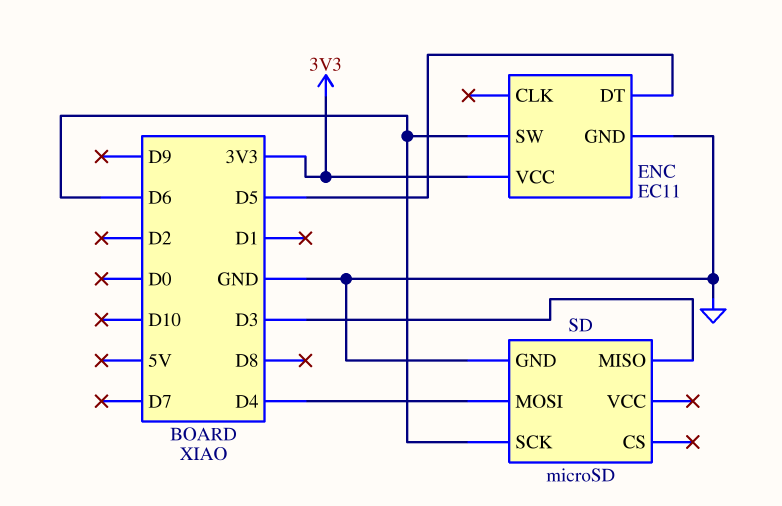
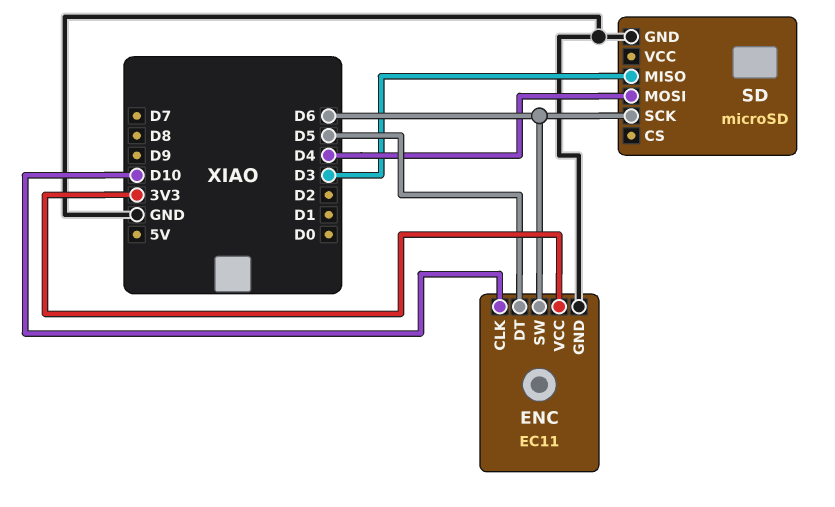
ENC pin CLK: none -> D10

